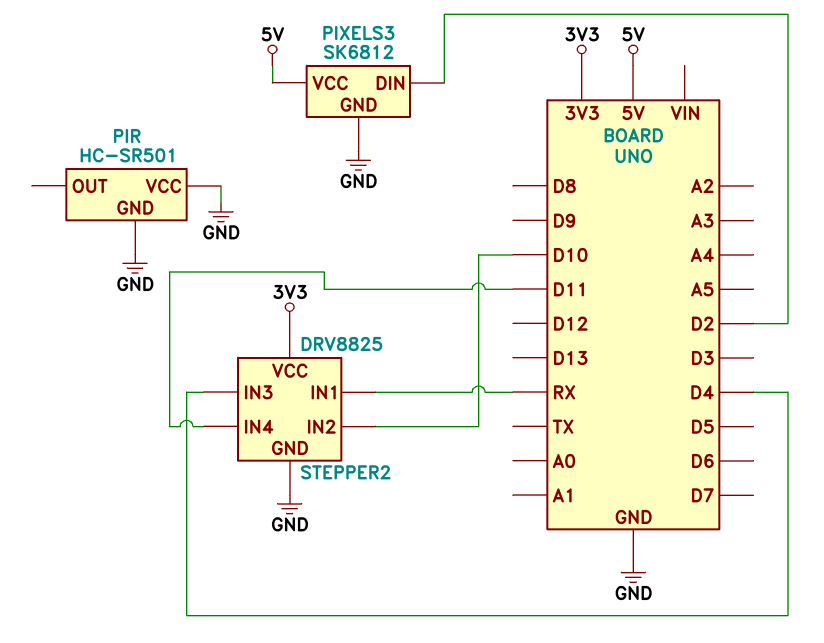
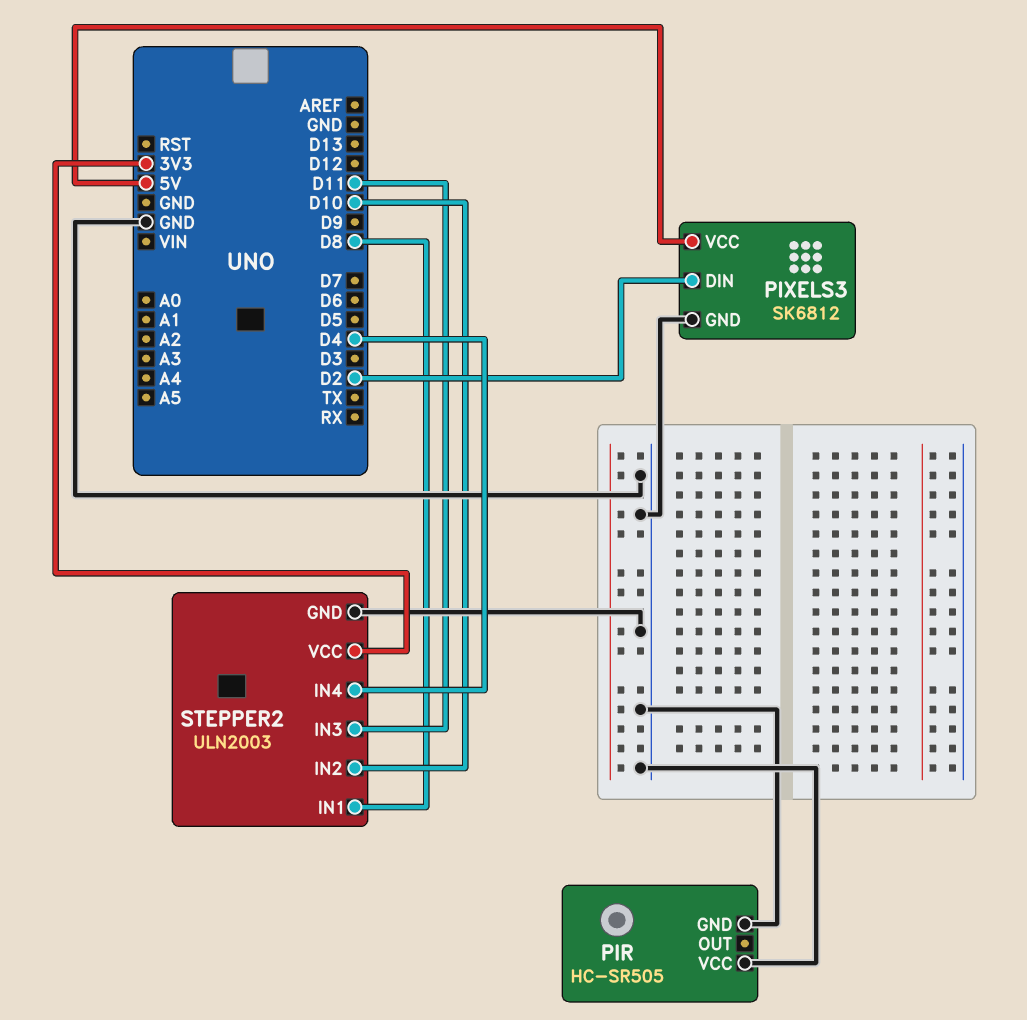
PIR: HC-SR501 -> HC-SR505
STEPPER2: DRV8825 -> ULN2003
STEPPER2 pin IN1: RX -> D8
STEPPER2 pin IN3: D4 -> D11
STEPPER2 pin IN4: D11 -> D4

